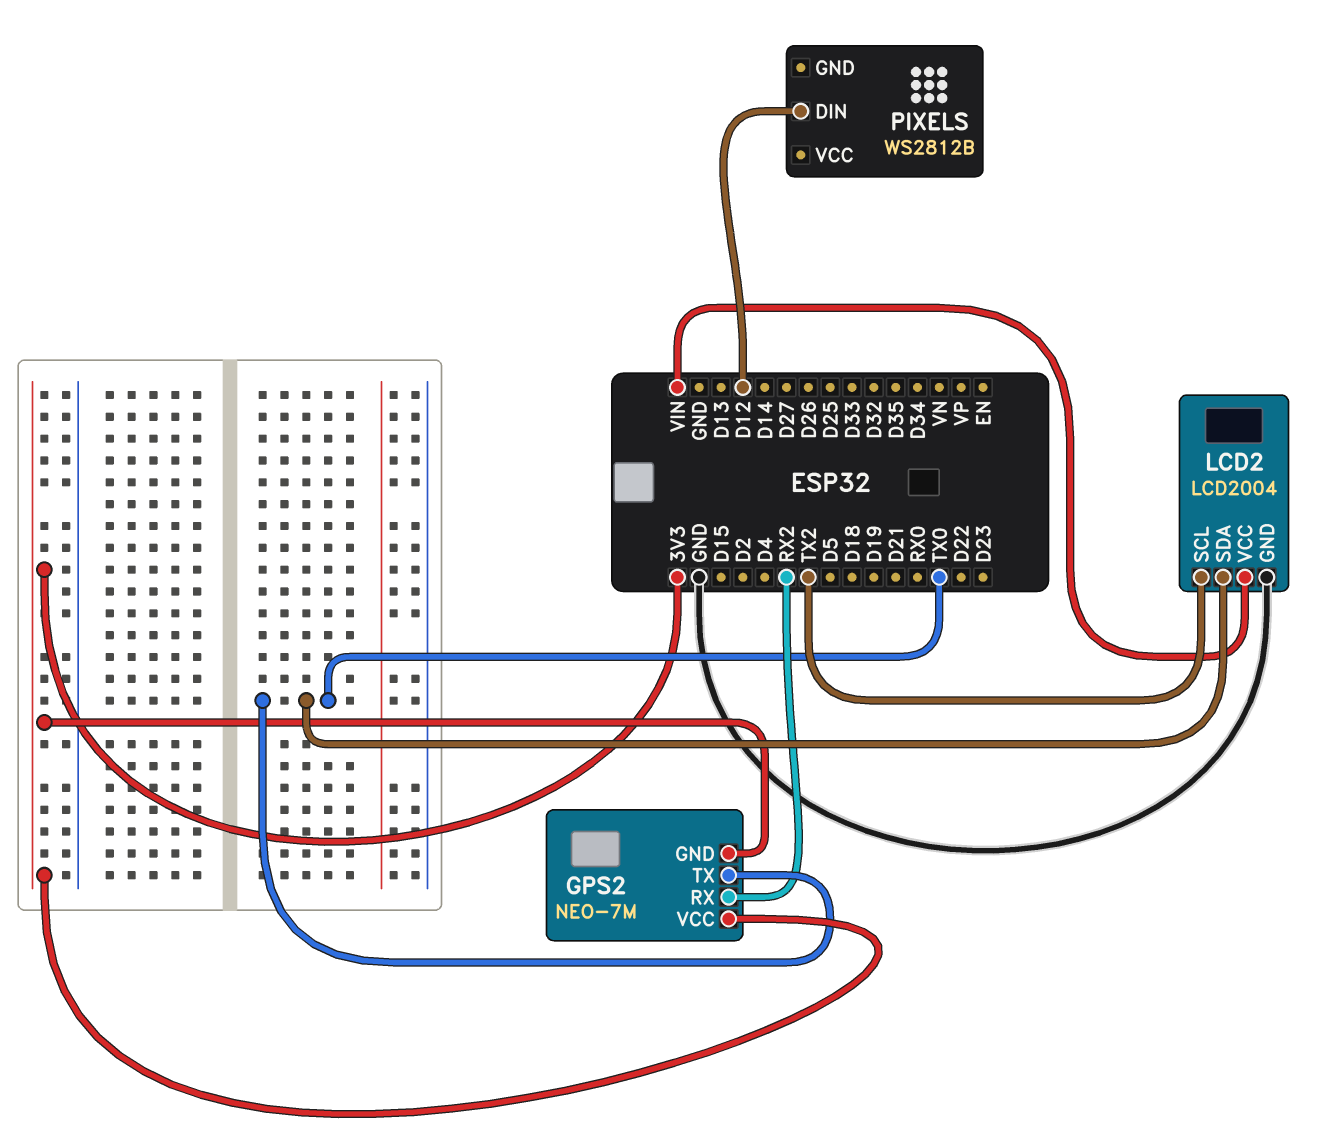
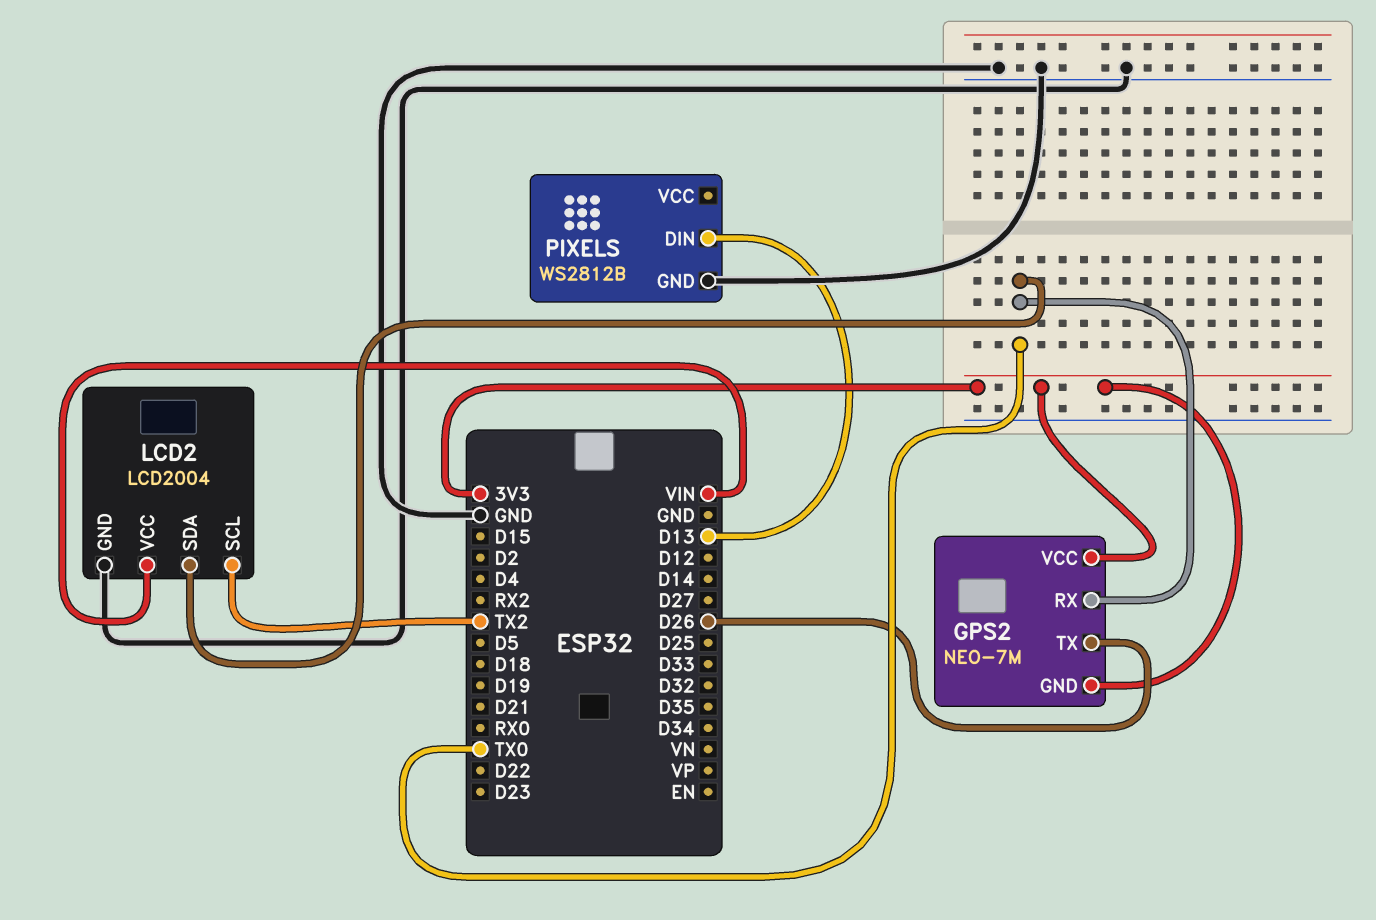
GPS2 pin RX: RX2 -> TX0
GPS2 pin TX: TX0 -> D26
PIXELS pin DIN: D12 -> D13
PIXELS pin GND: none -> GND

